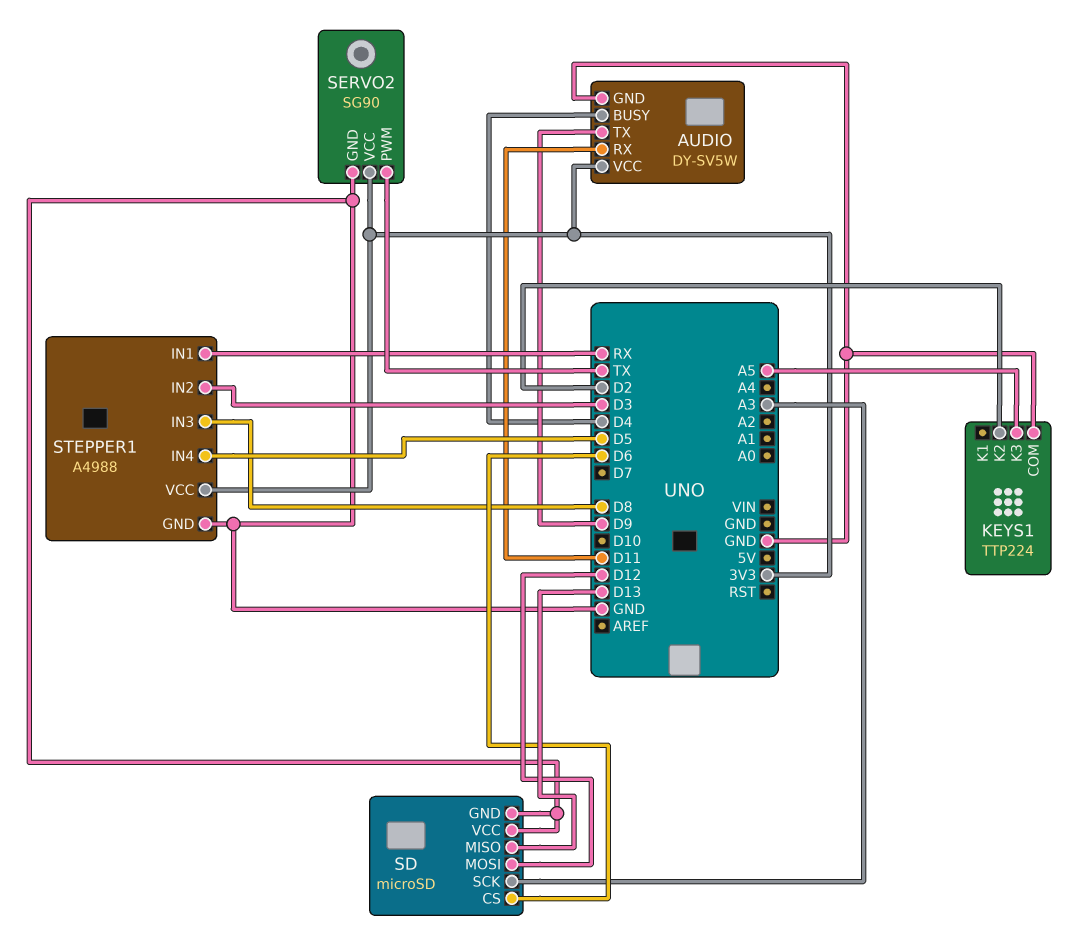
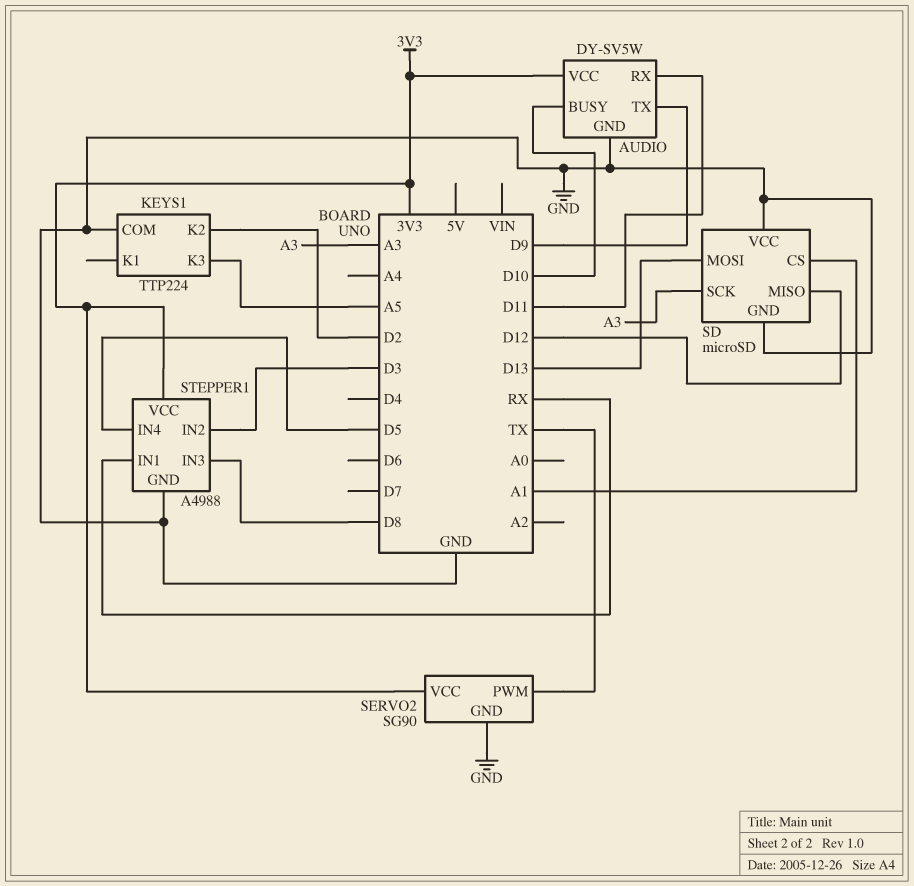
AUDIO pin BUSY: D4 -> D10
SD pin CS: D6 -> A1
SD pin MISO: D13 -> D12
SD pin MOSI: D12 -> D13

